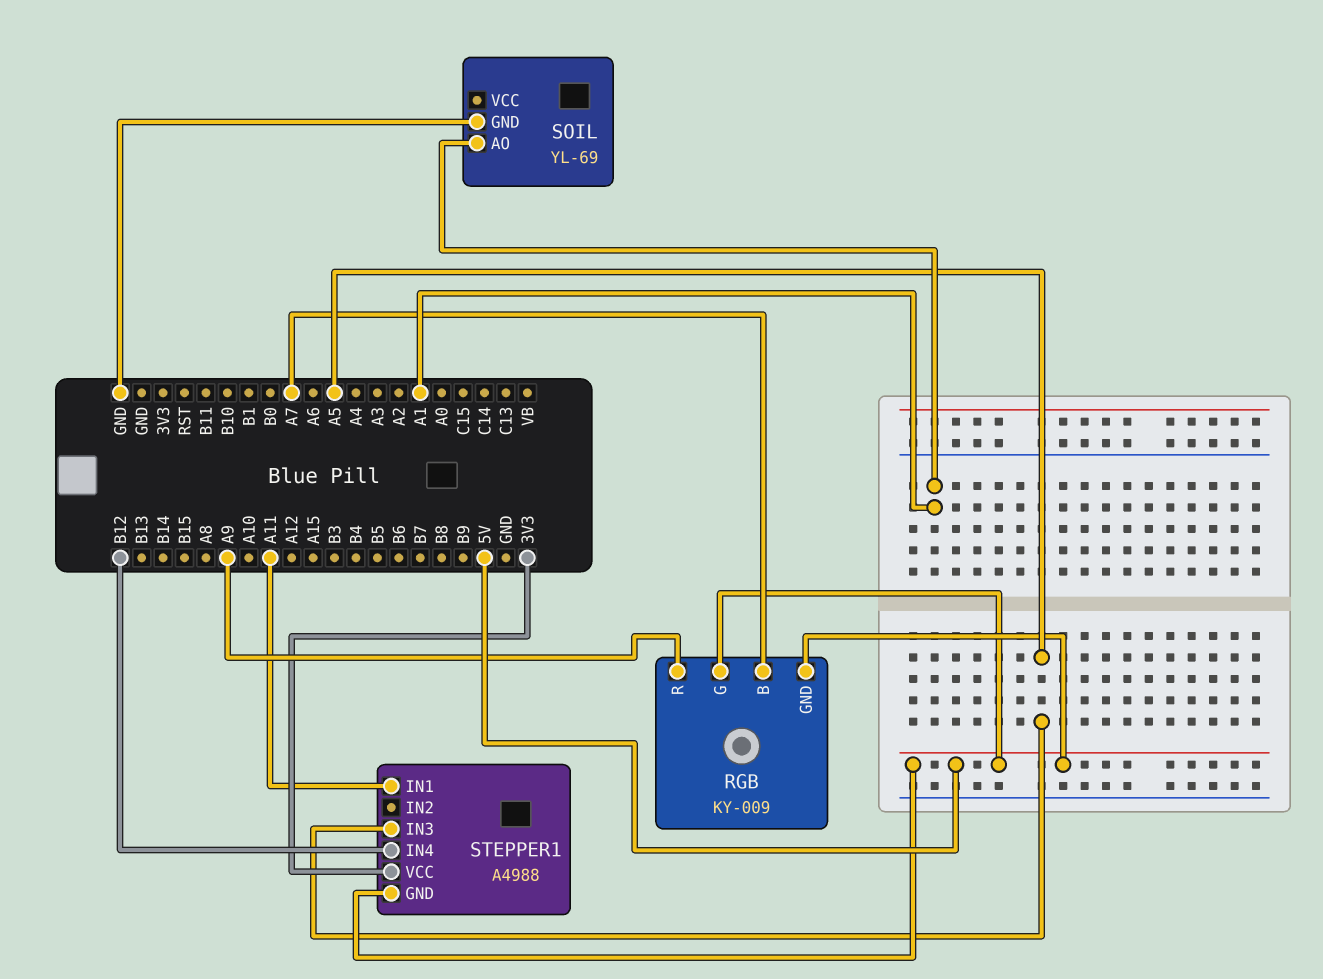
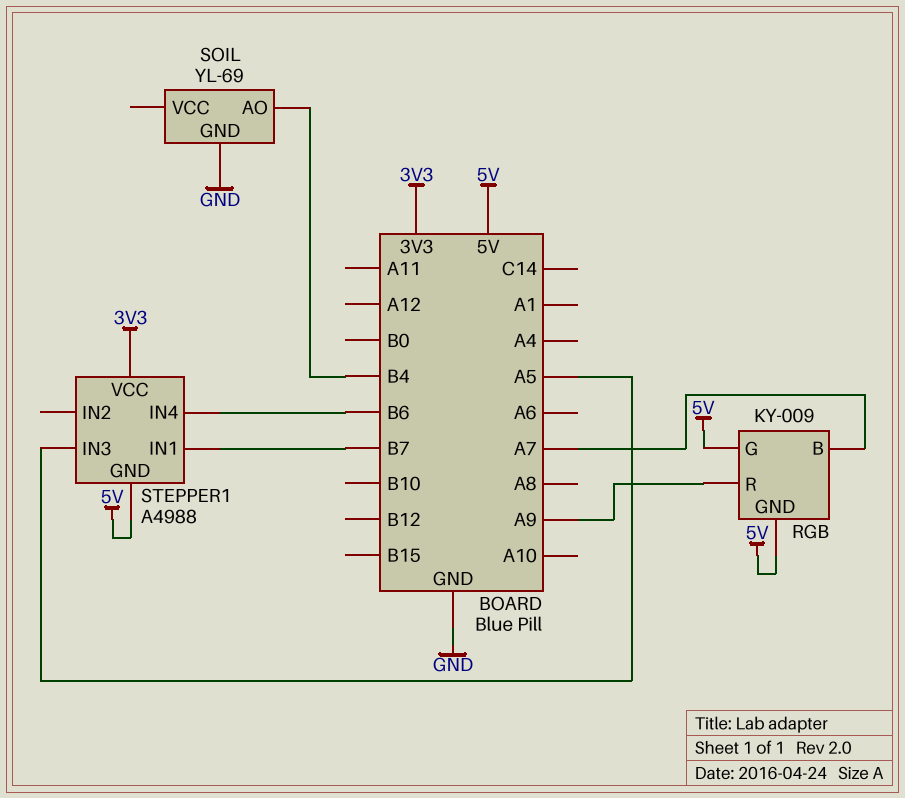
SOIL pin AO: A1 -> B4
STEPPER1 pin IN1: A11 -> B7
STEPPER1 pin IN4: B12 -> B6

